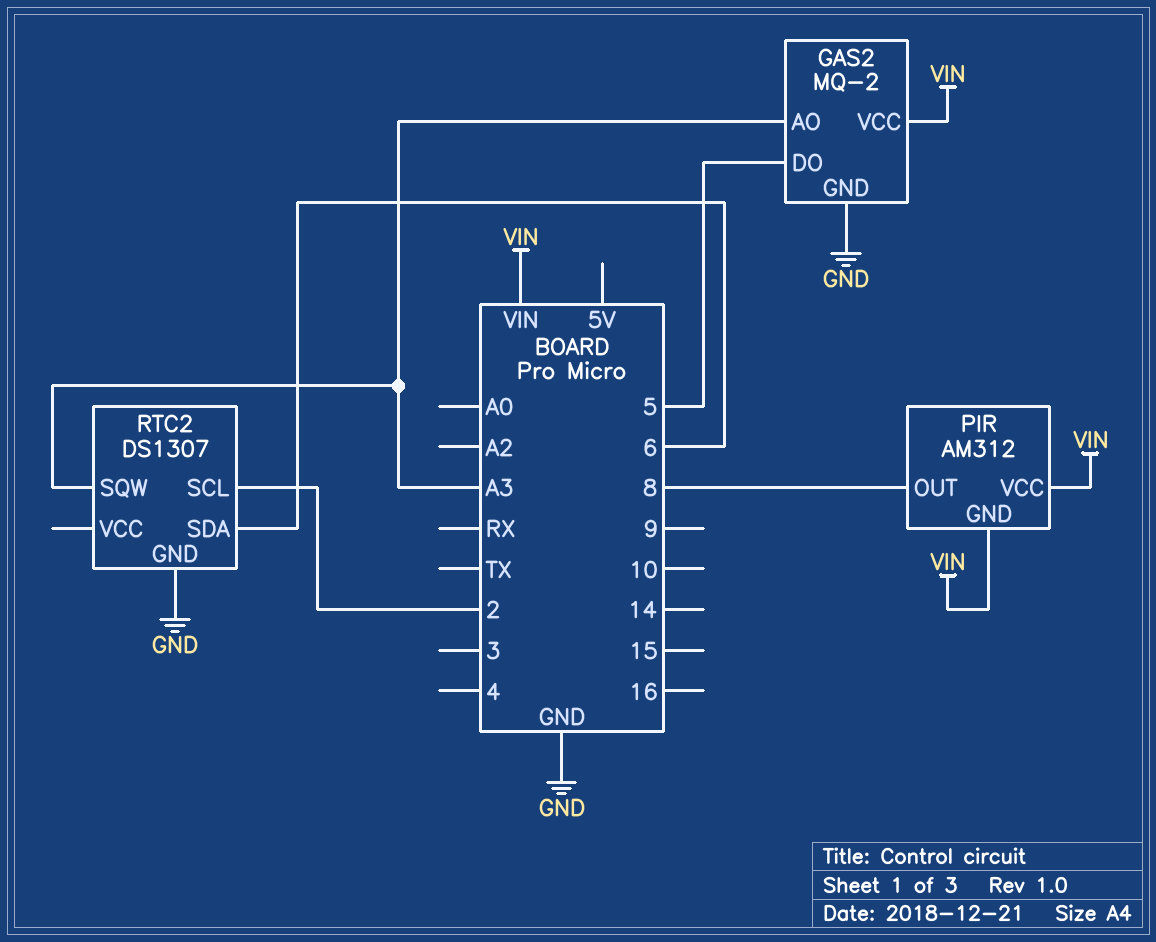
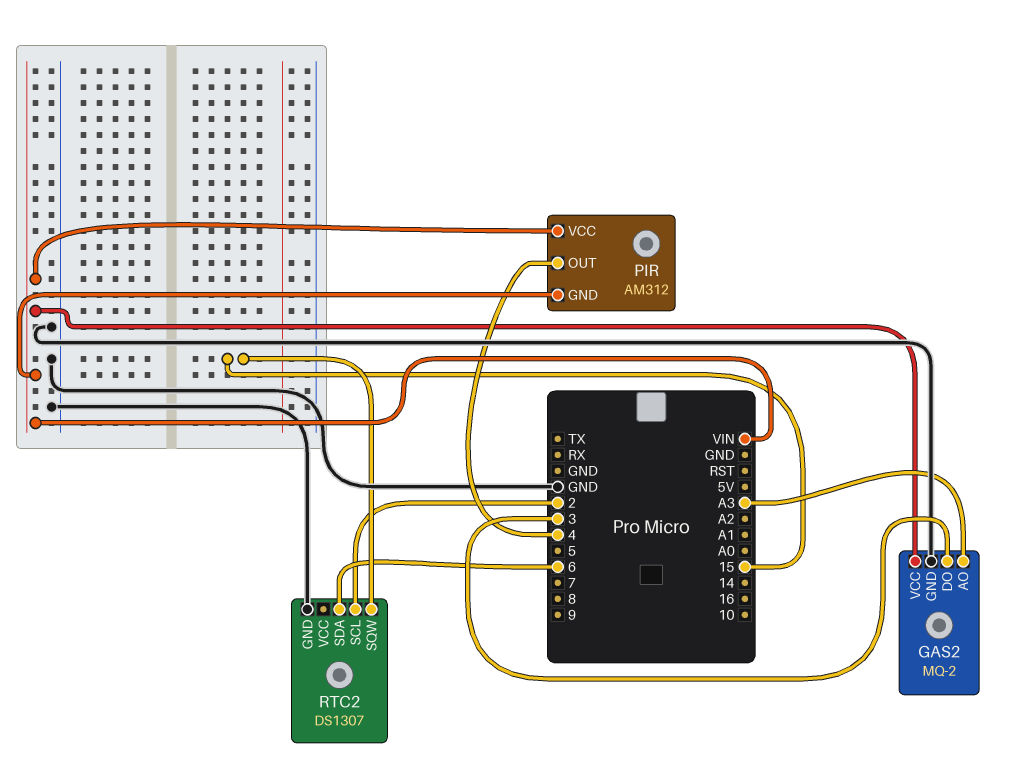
GAS2 pin DO: 5 -> 3
PIR pin OUT: 8 -> 4
RTC2 pin SQW: A3 -> 15

